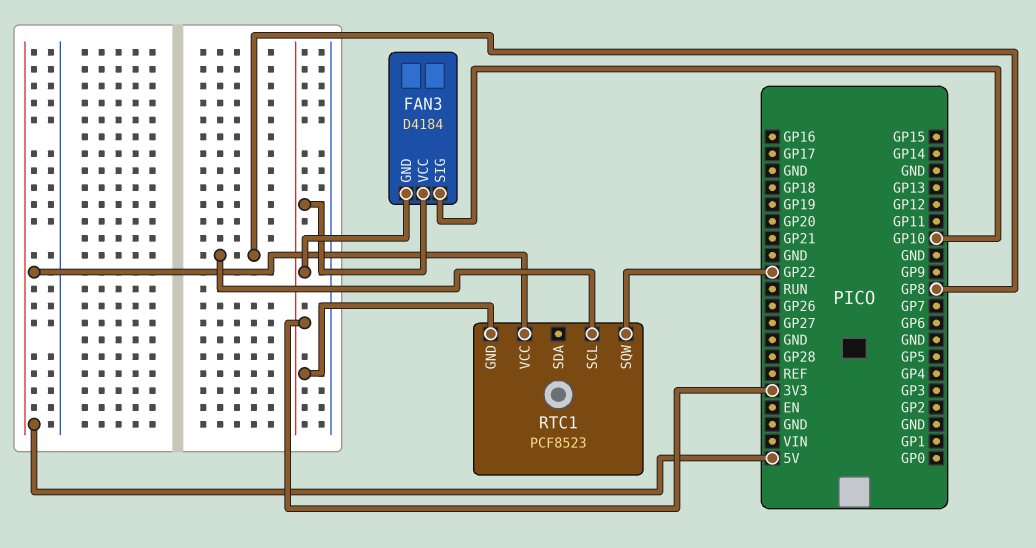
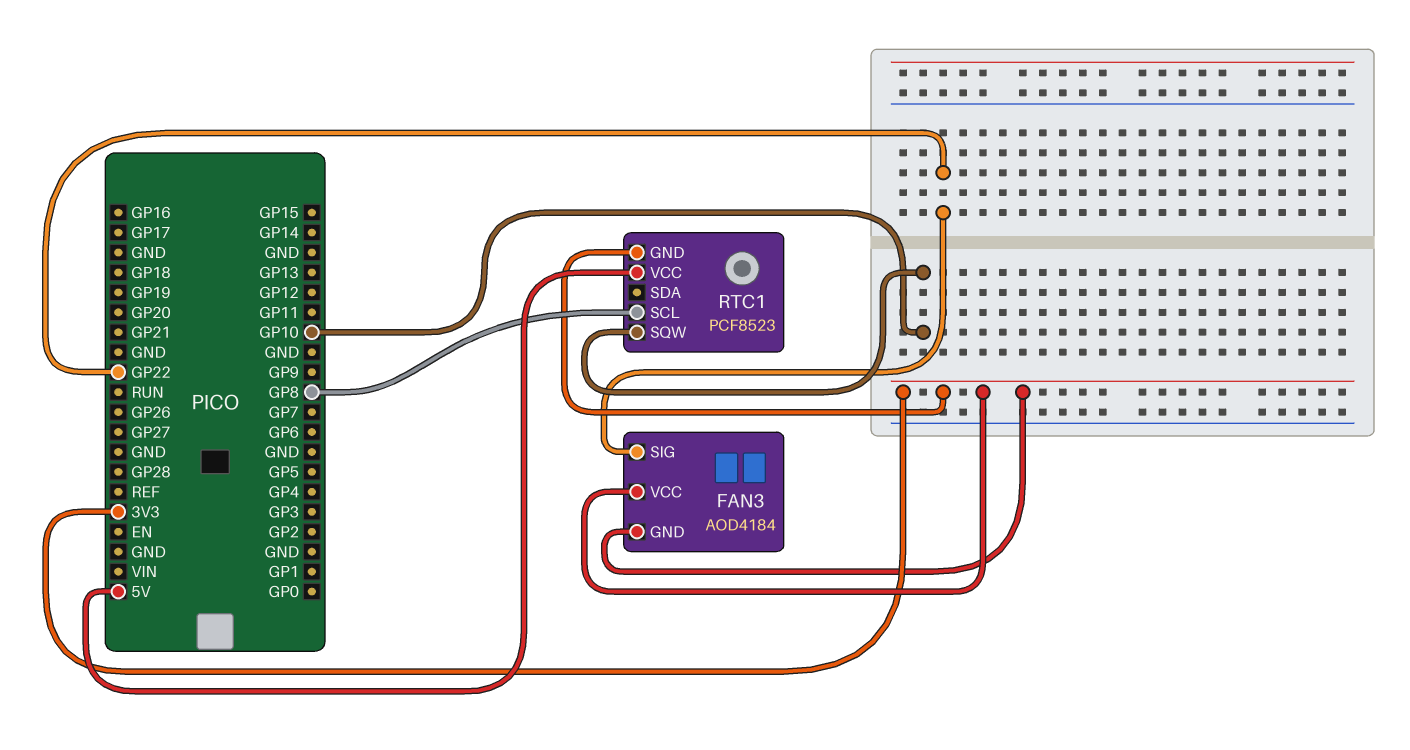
FAN3: D4184 -> AOD4184
FAN3 pin SIG: GP10 -> GP22
RTC1 pin SQW: GP22 -> GP10

